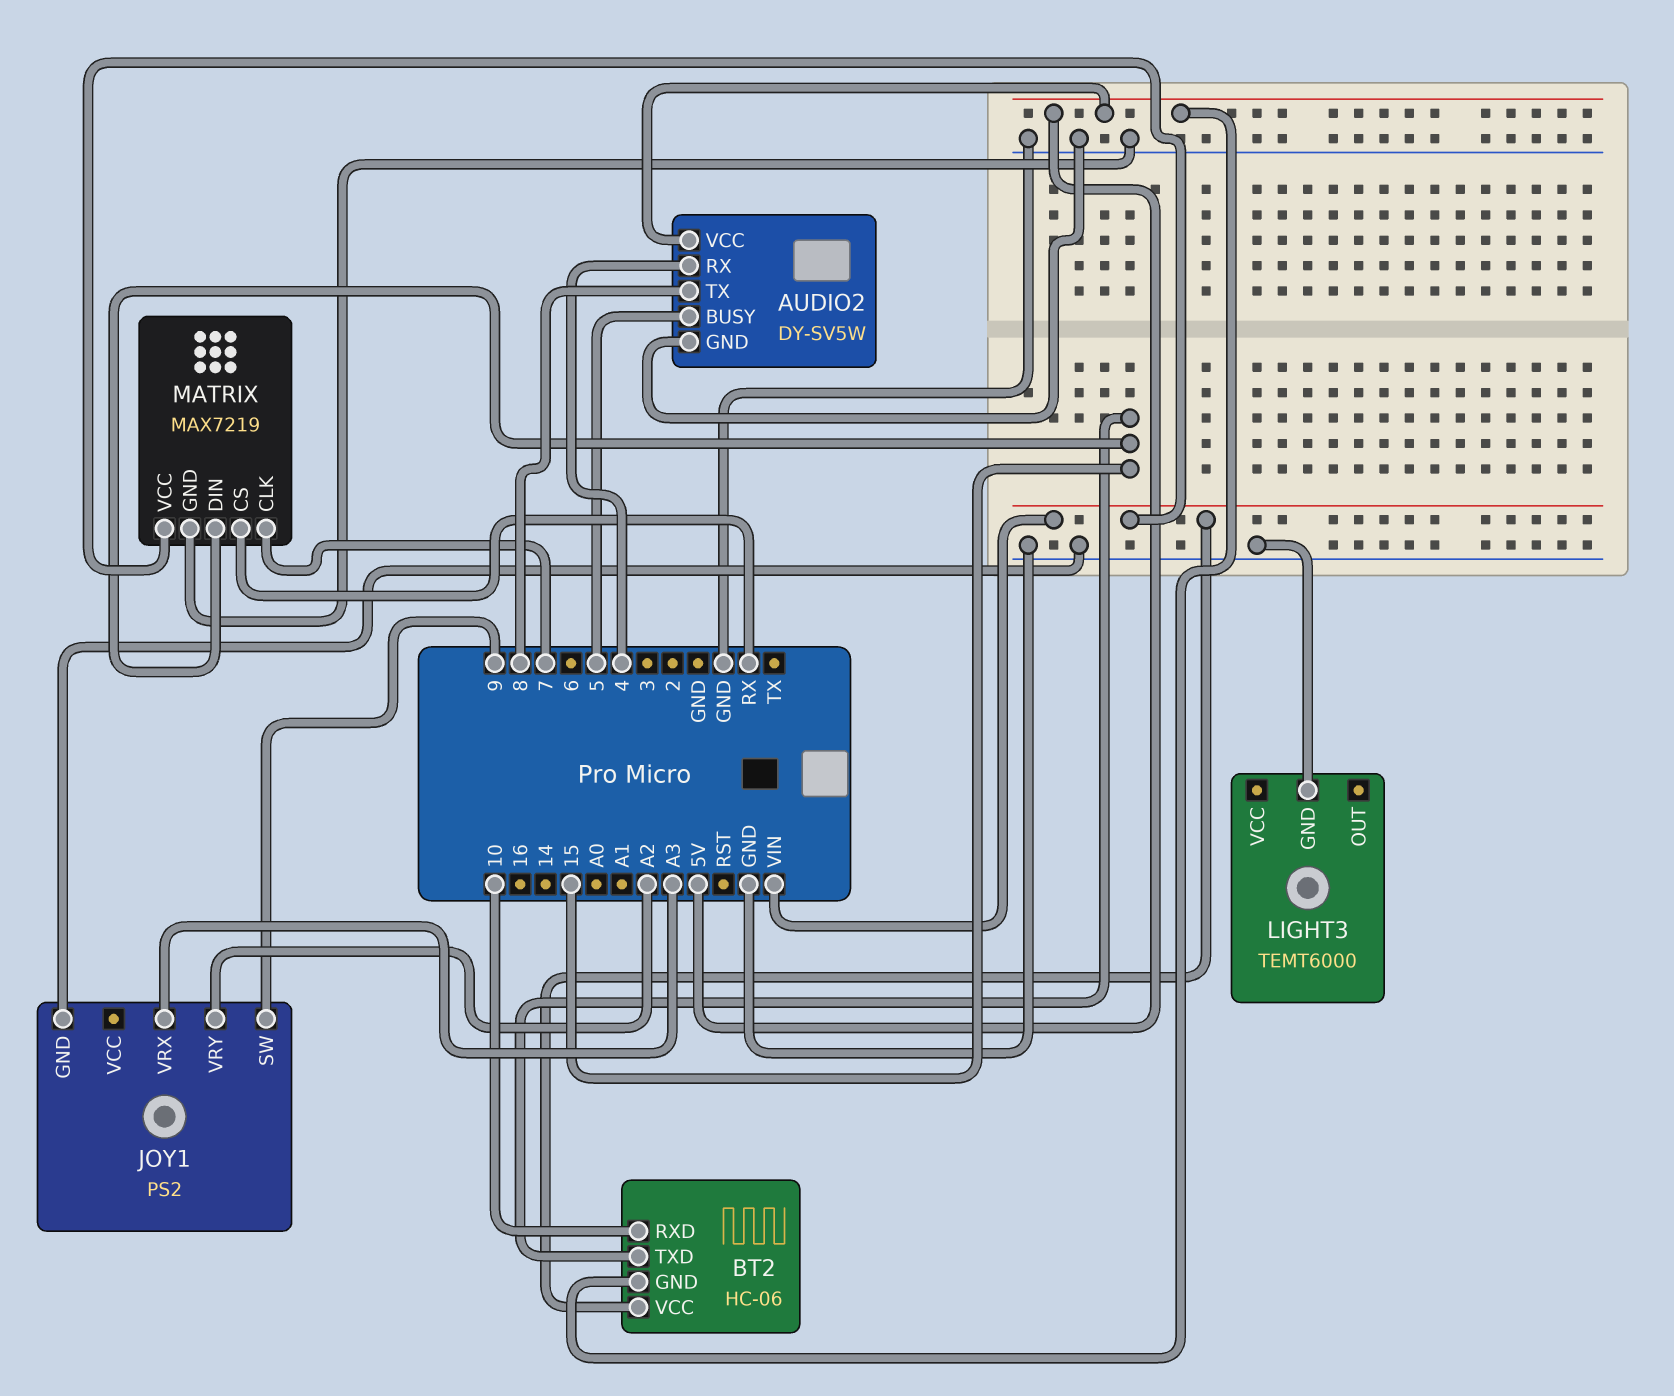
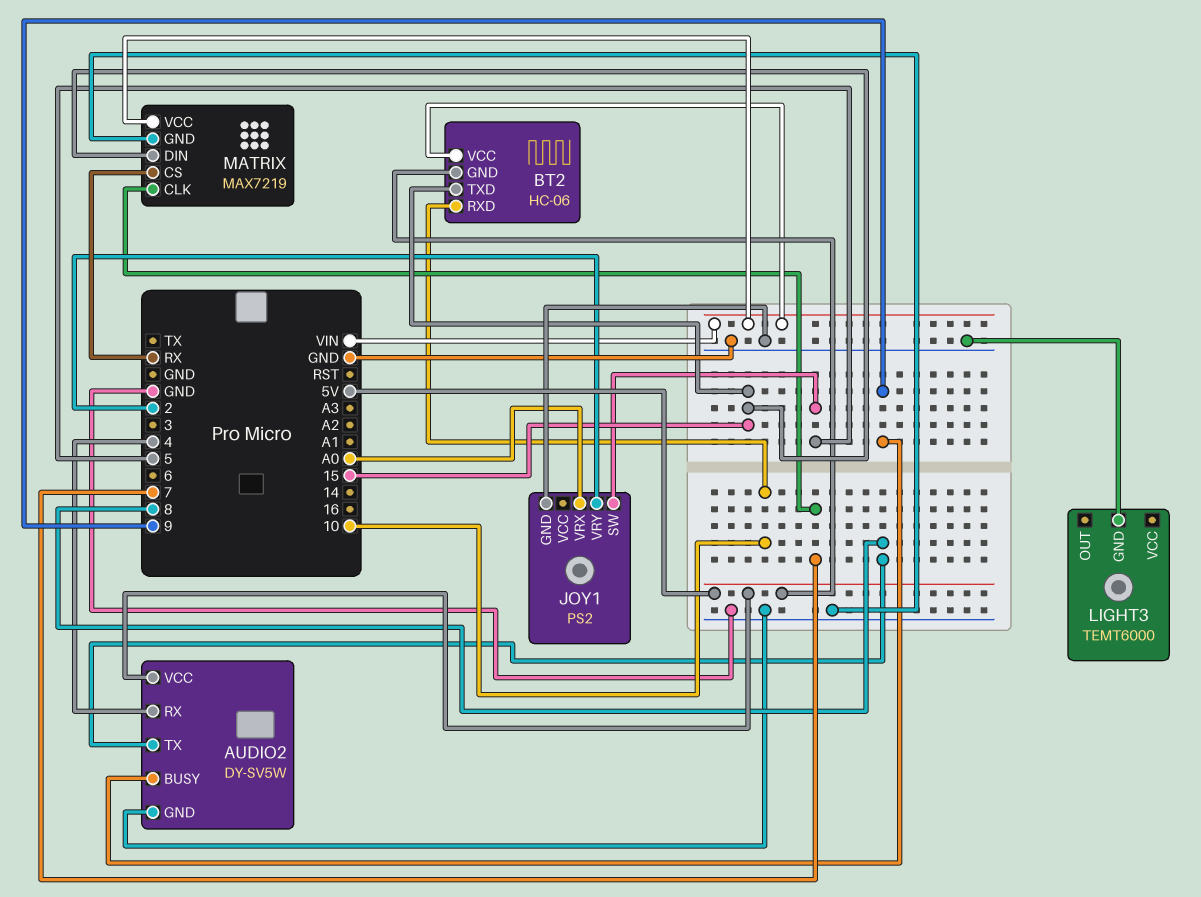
AUDIO2 pin BUSY: 5 -> 9
JOY1 pin SW: 9 -> 5
JOY1 pin VRX: A3 -> A0
JOY1 pin VRY: A2 -> 2

